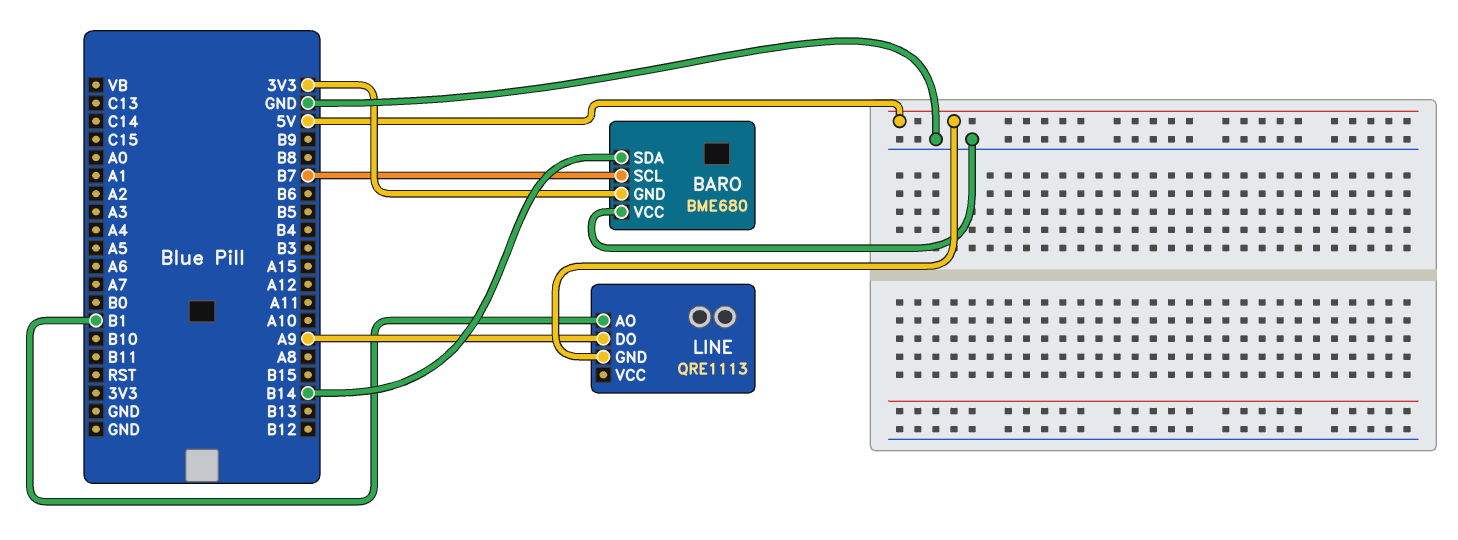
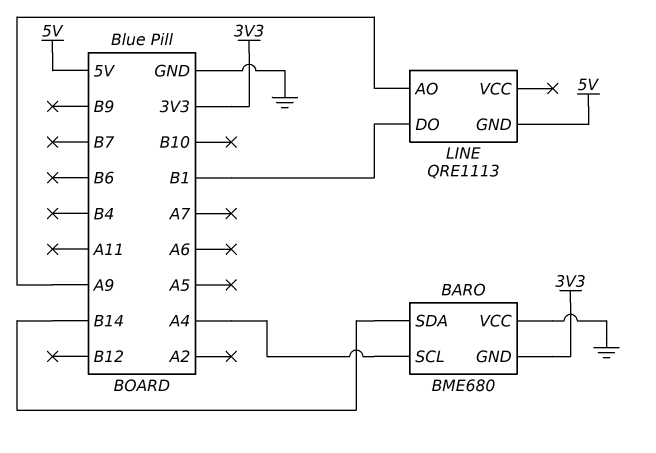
BARO pin SCL: B7 -> A4
LINE pin AO: B1 -> A9
LINE pin DO: A9 -> B1

